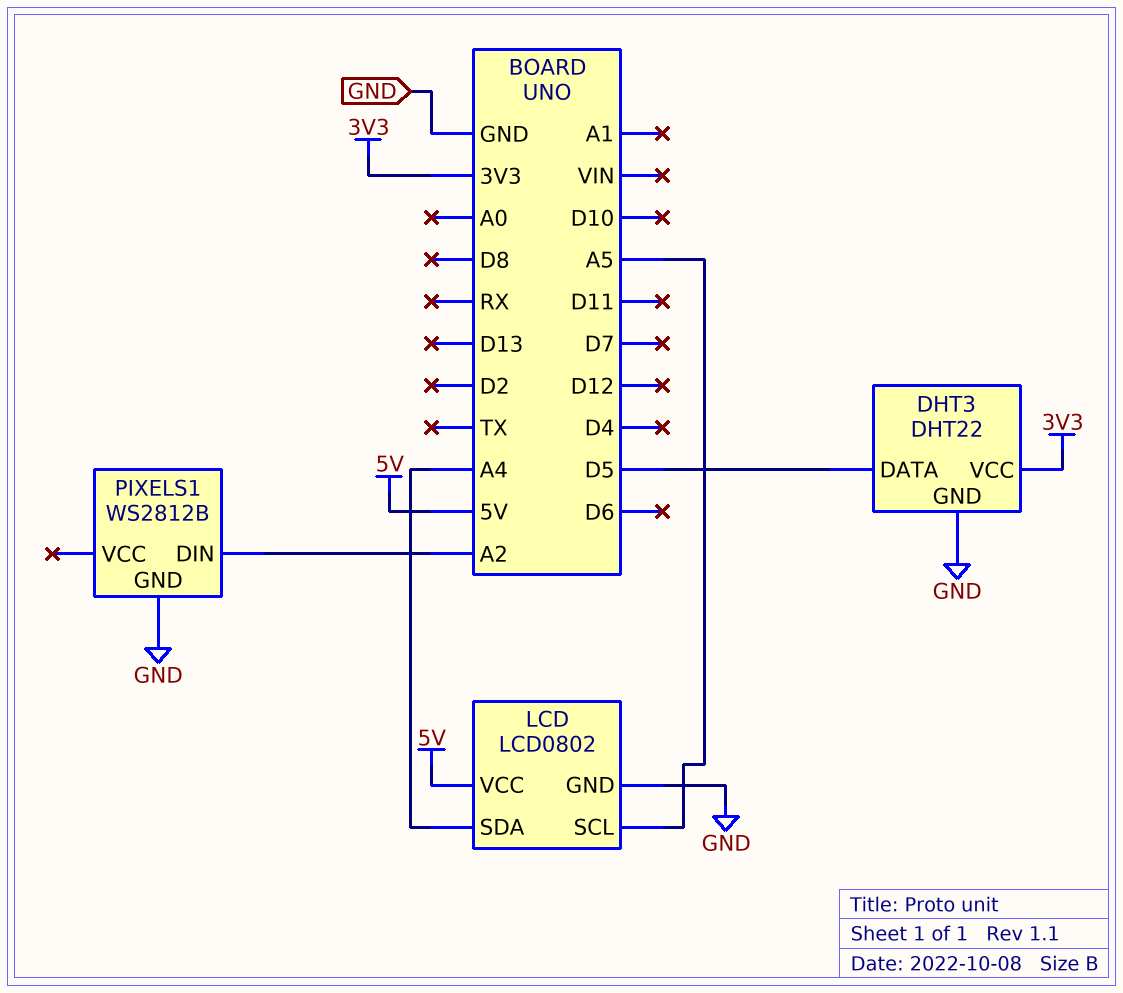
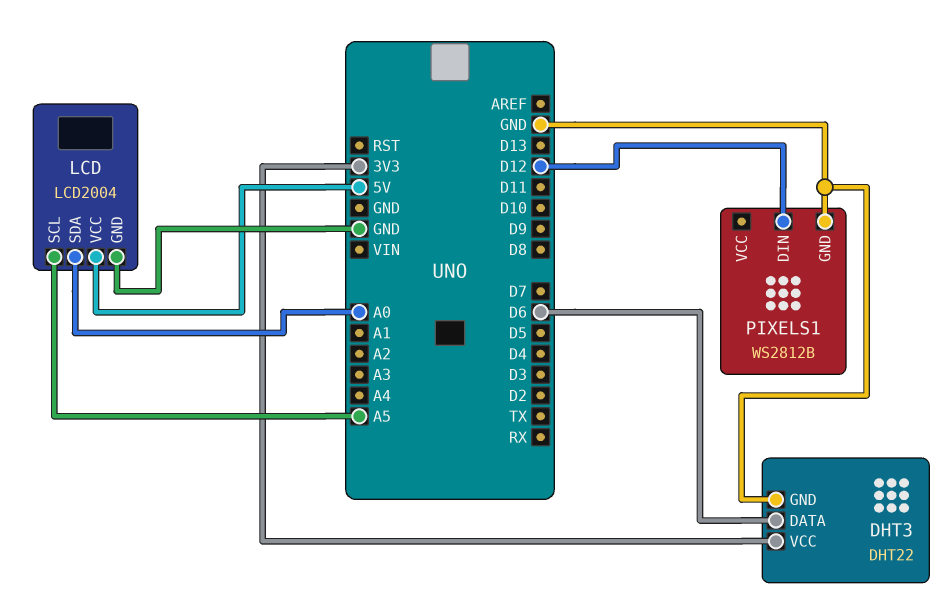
DHT3 pin DATA: D5 -> D6
LCD: LCD0802 -> LCD2004
LCD pin SDA: A4 -> A0
PIXELS1 pin DIN: A2 -> D12

